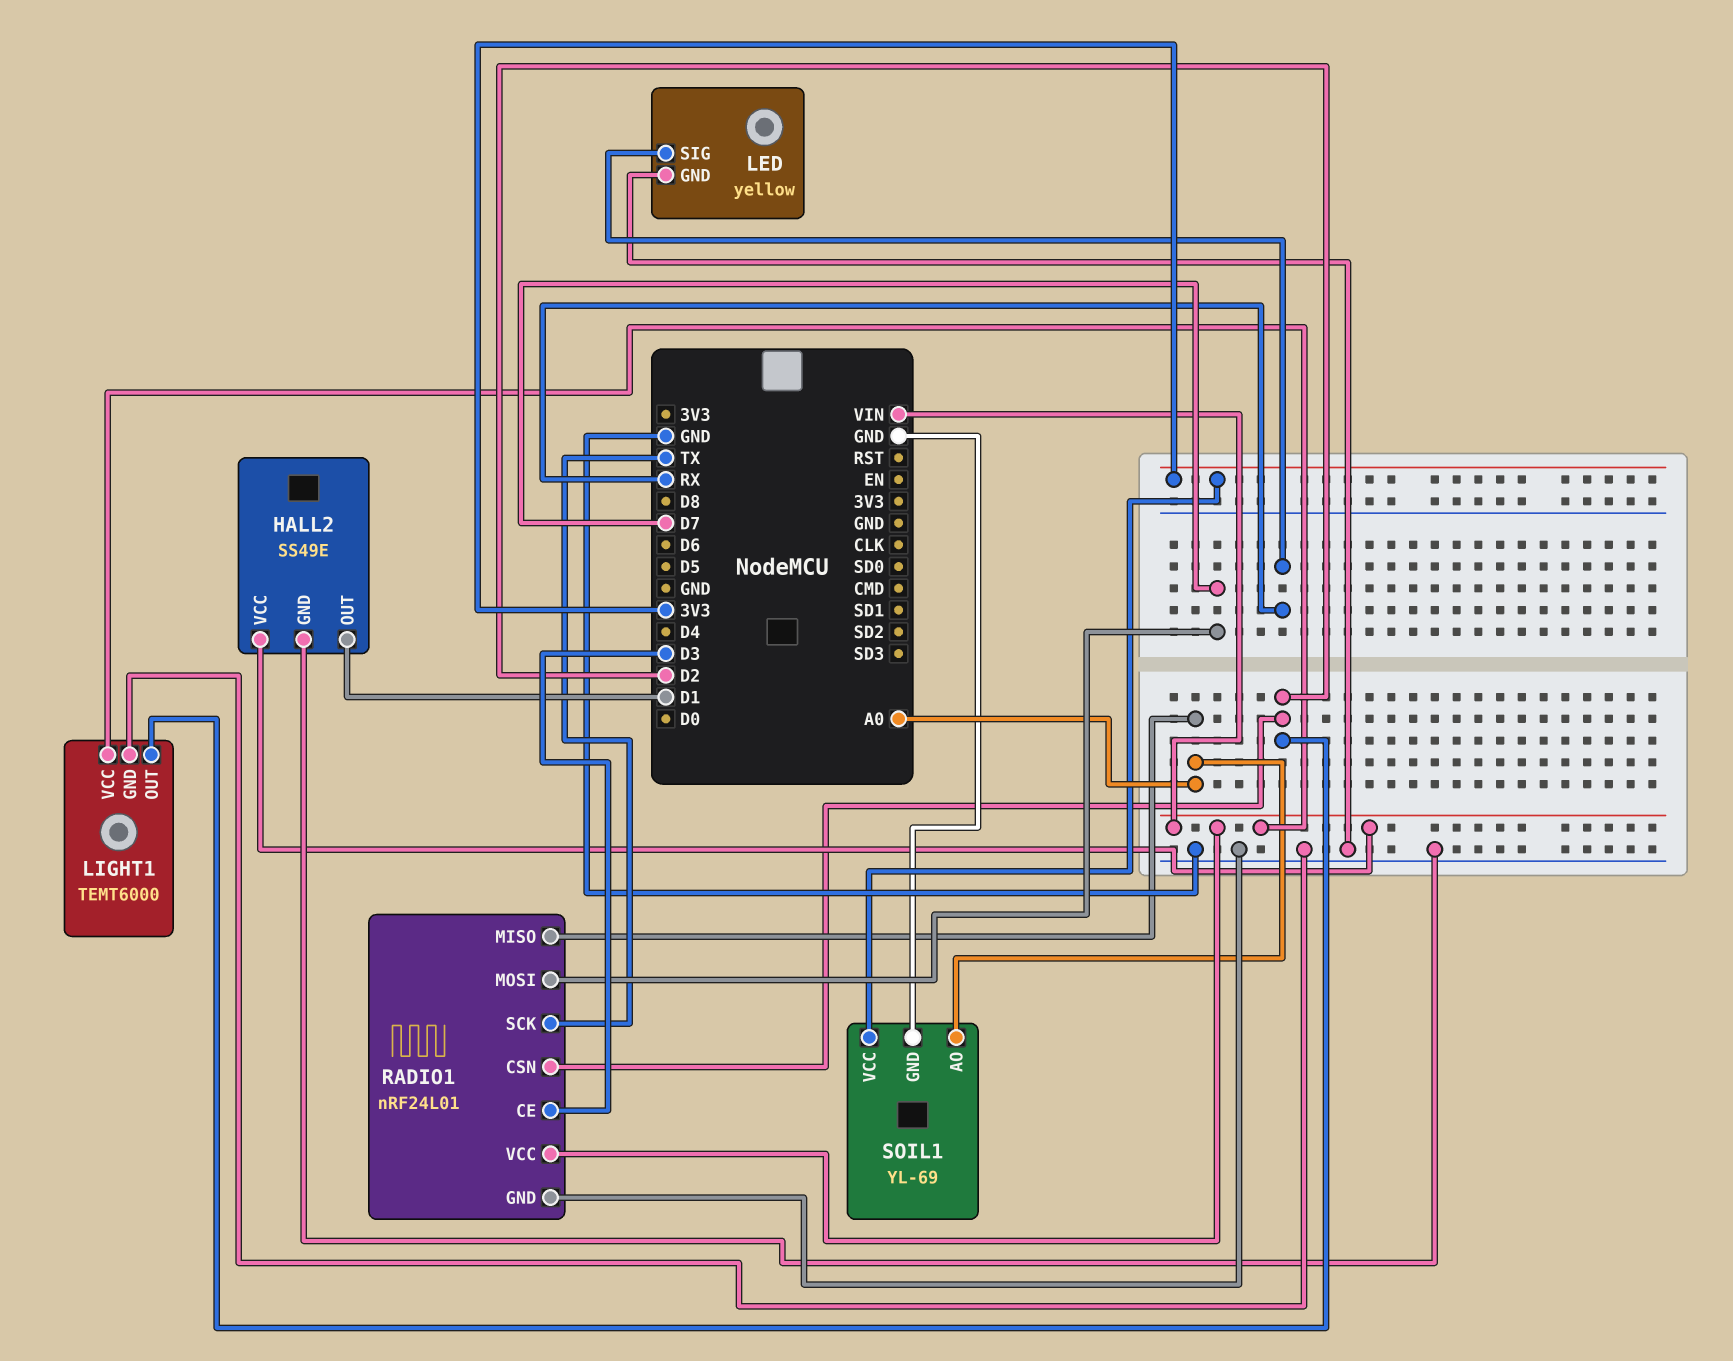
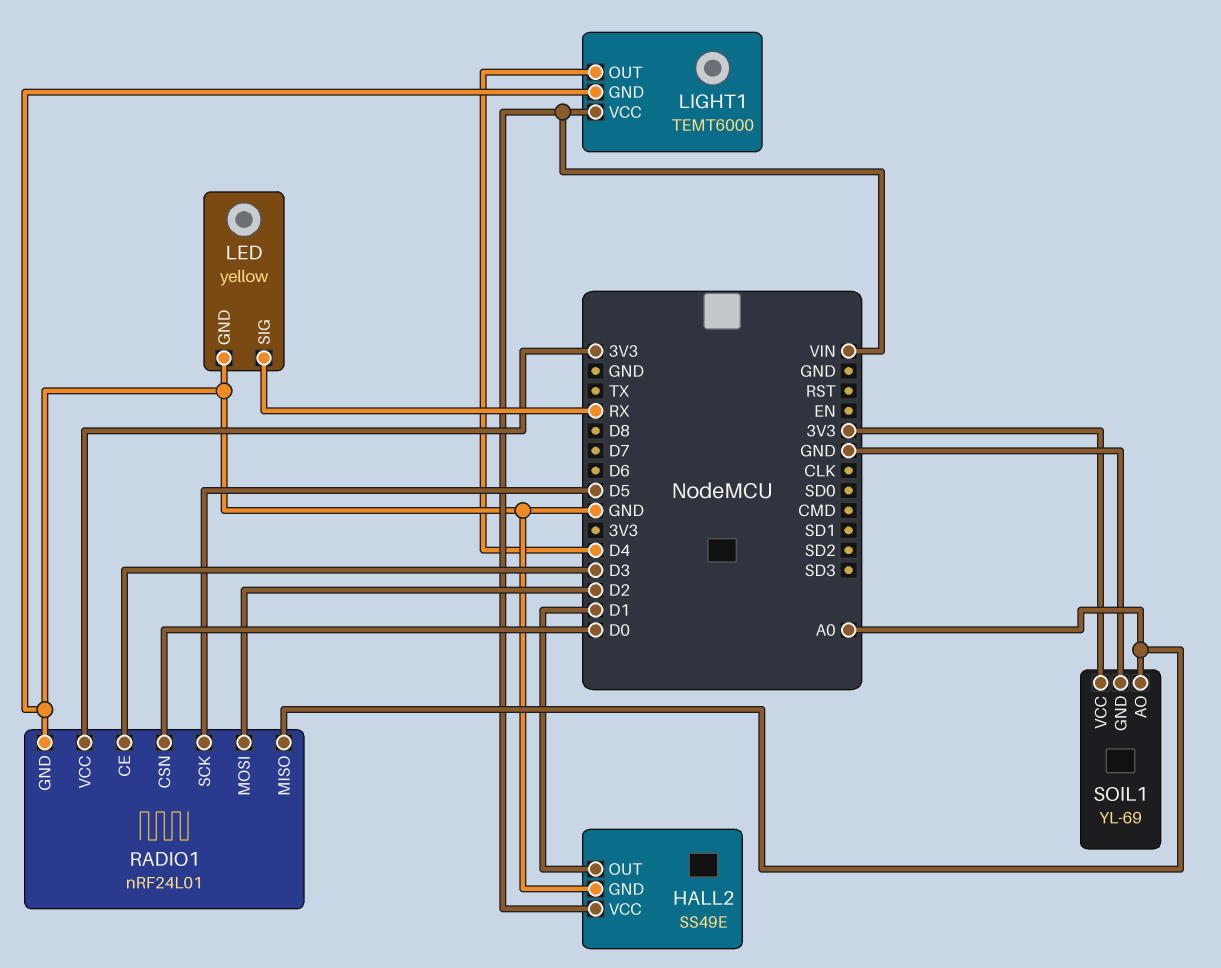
LIGHT1 pin OUT: D2 -> D4
RADIO1 pin CSN: D2 -> D0
RADIO1 pin MOSI: D7 -> D2
RADIO1 pin SCK: TX -> D5
RADIO1 pin VCC: VIN -> 3V3

